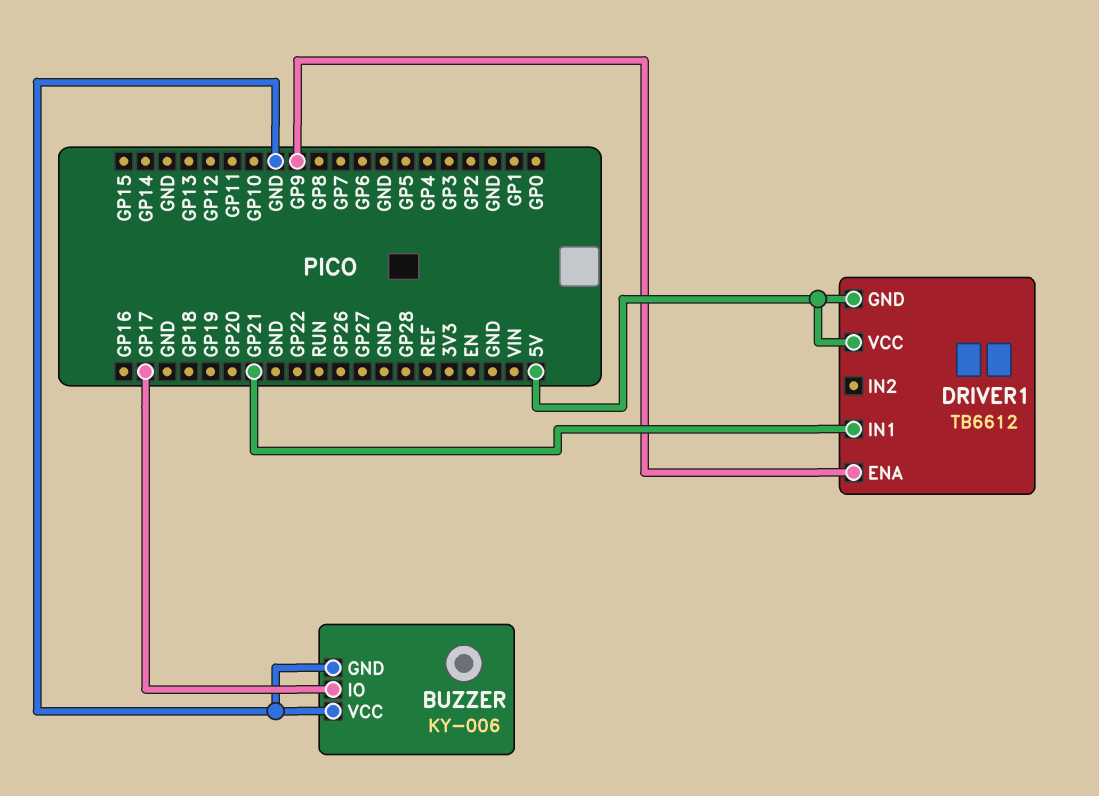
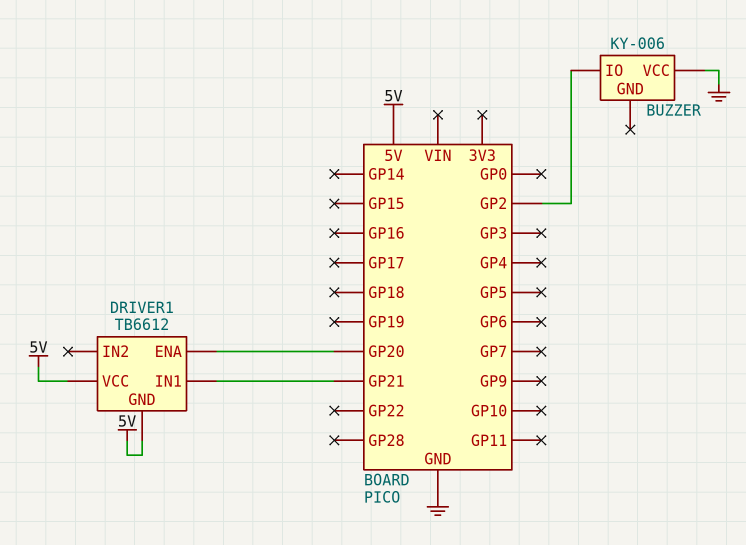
BUZZER pin GND: GND -> none
BUZZER pin IO: GP17 -> GP2
DRIVER1 pin ENA: GP9 -> GP20

